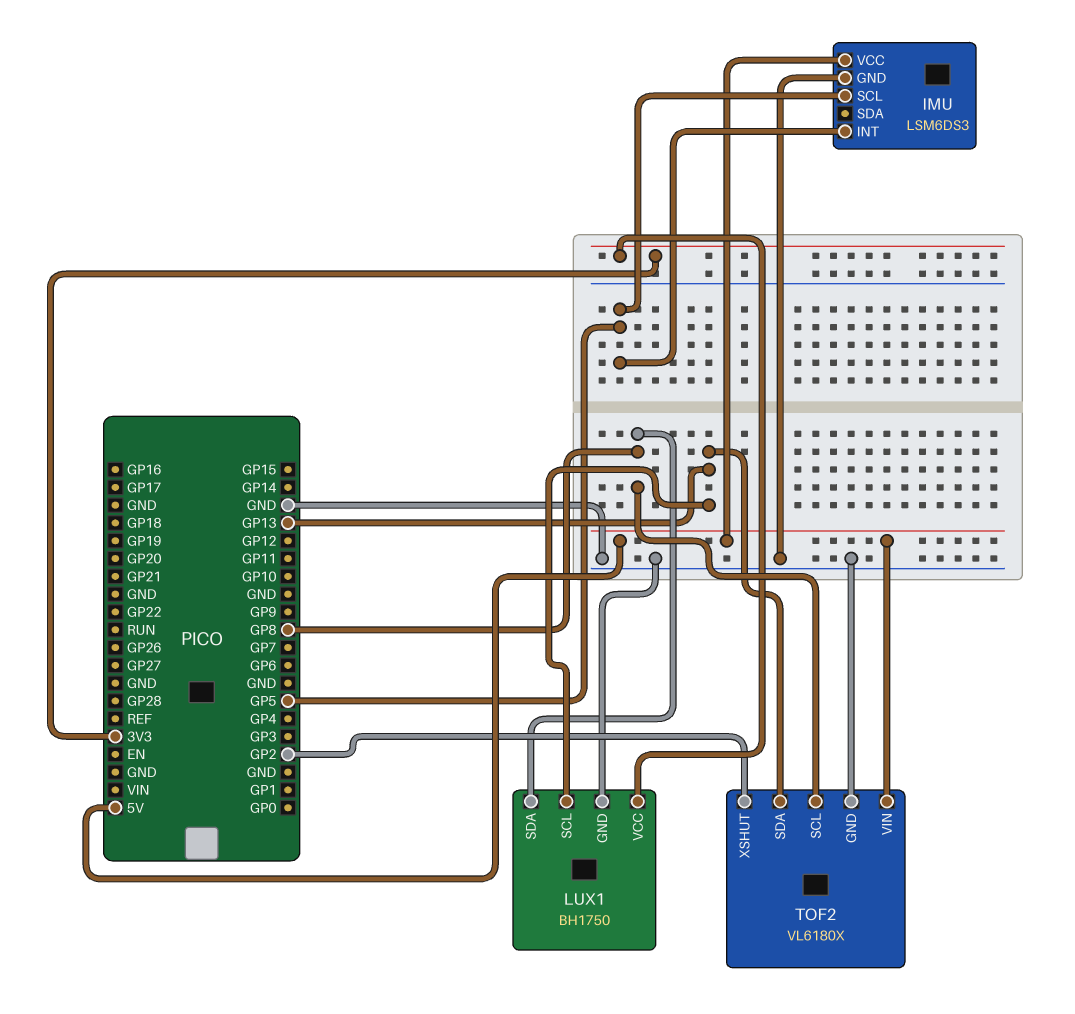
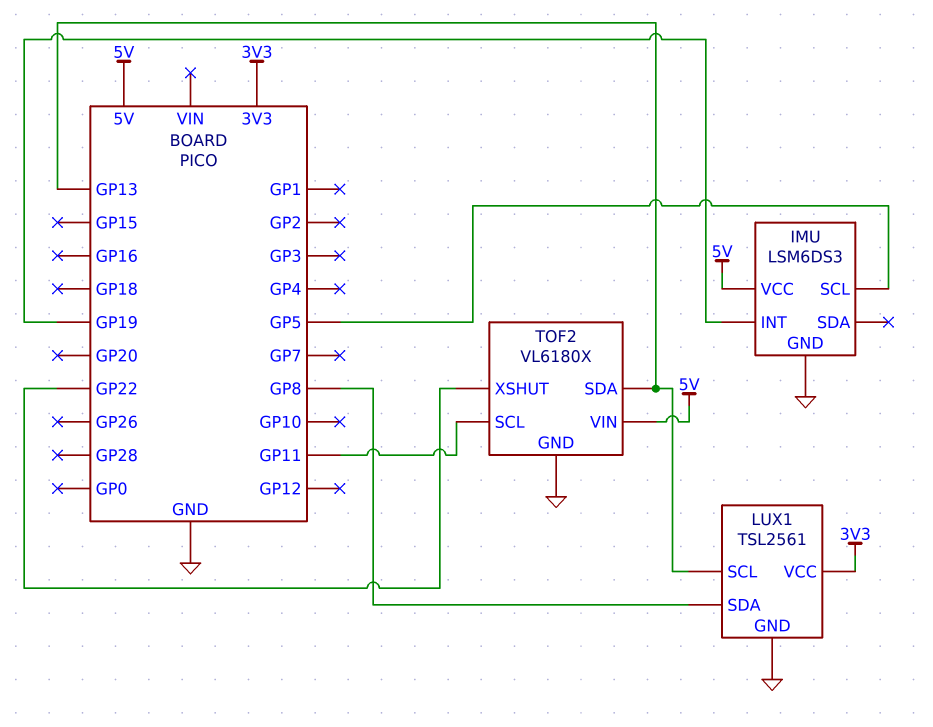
IMU pin INT: GP5 -> GP19
LUX1: BH1750 -> TSL2561
TOF2 pin SCL: GP8 -> GP11
TOF2 pin XSHUT: GP2 -> GP22

